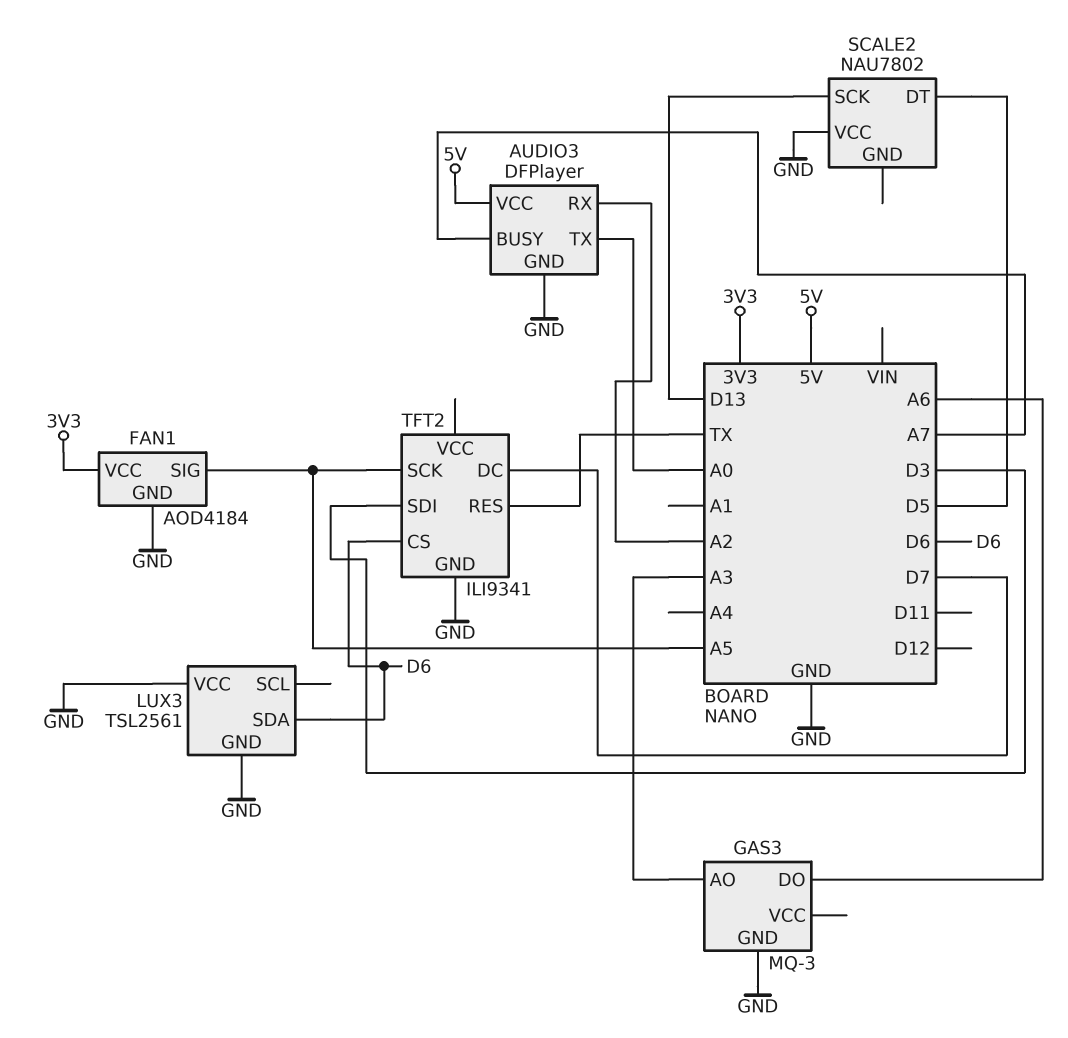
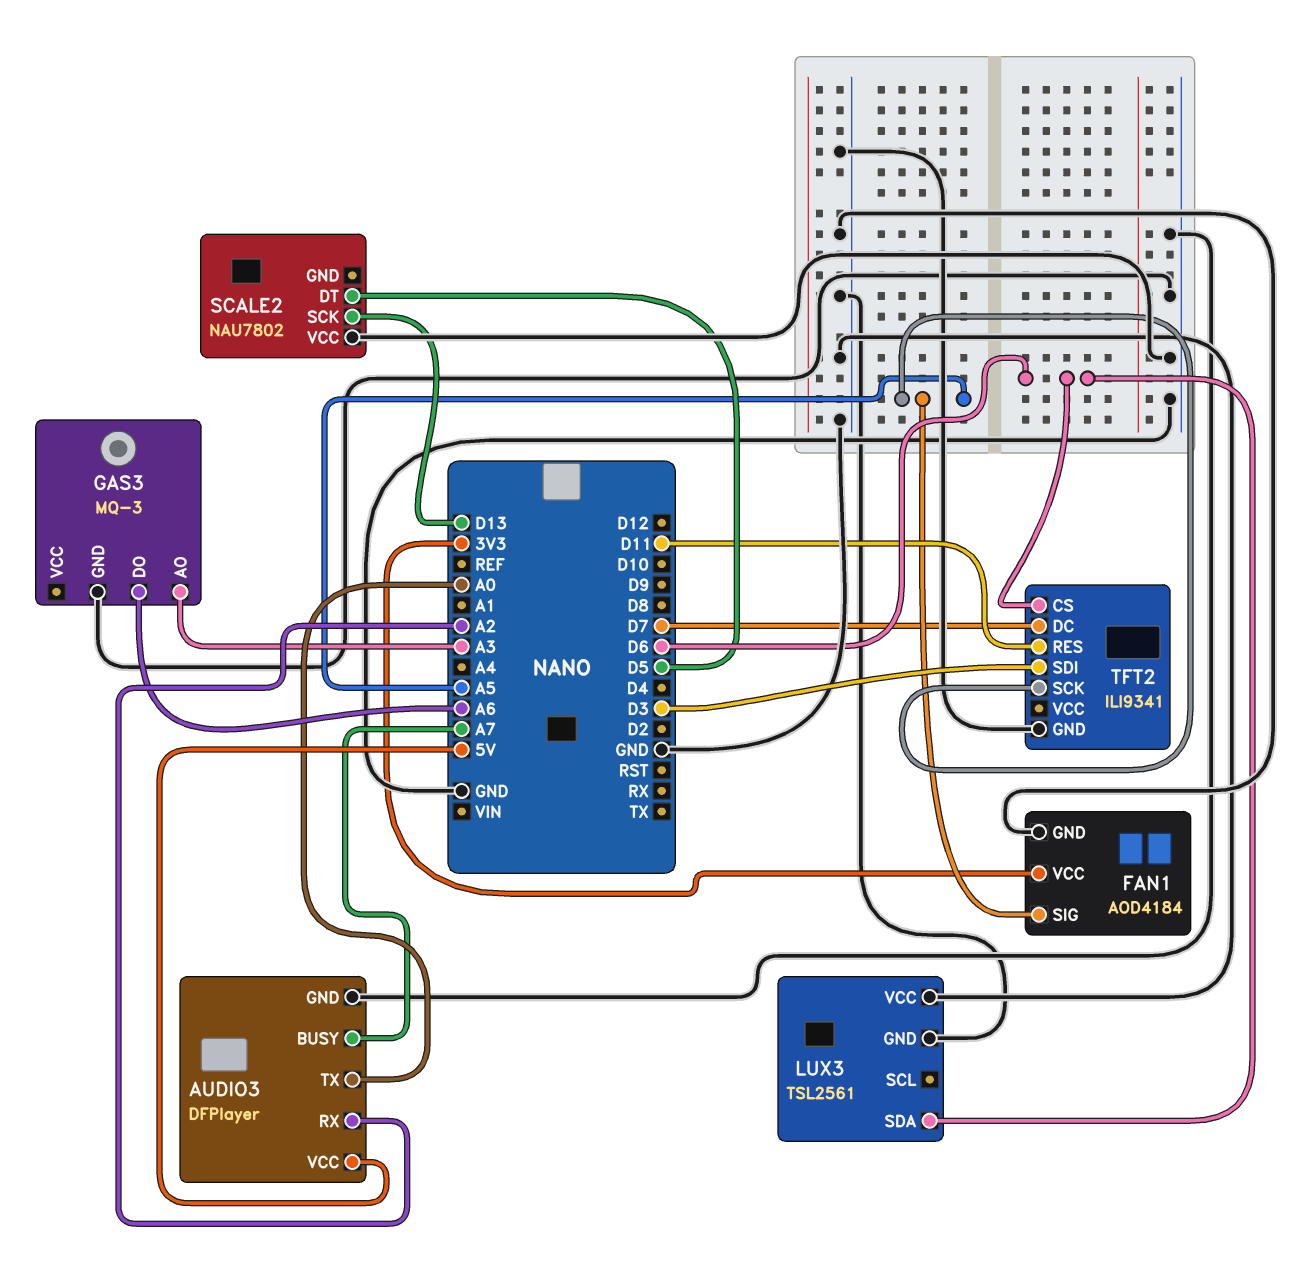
TFT2 pin RES: TX -> D11

